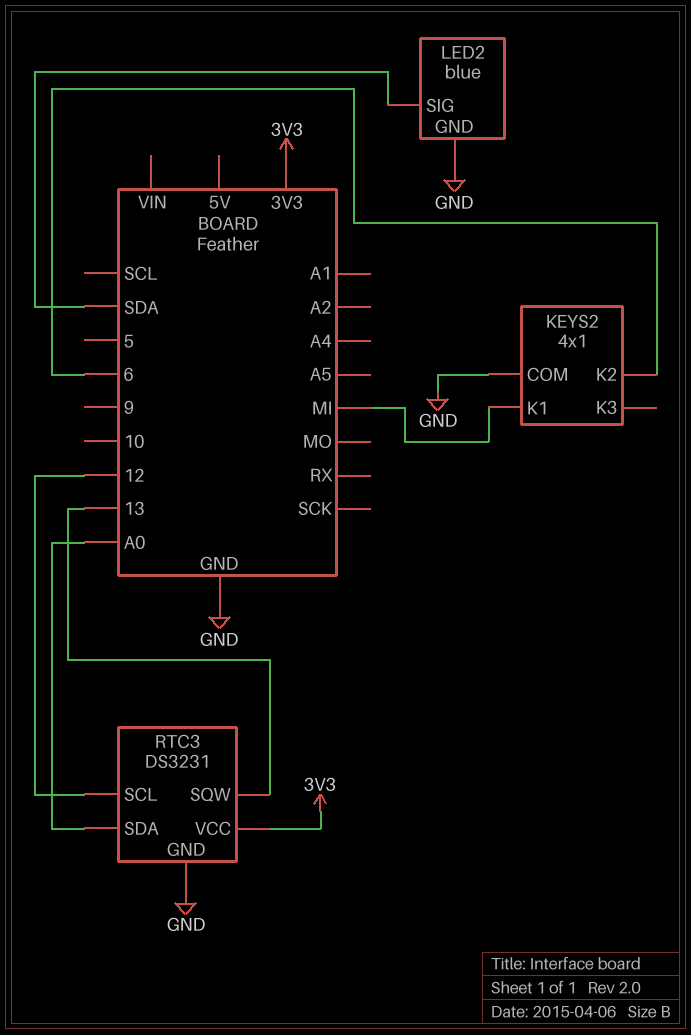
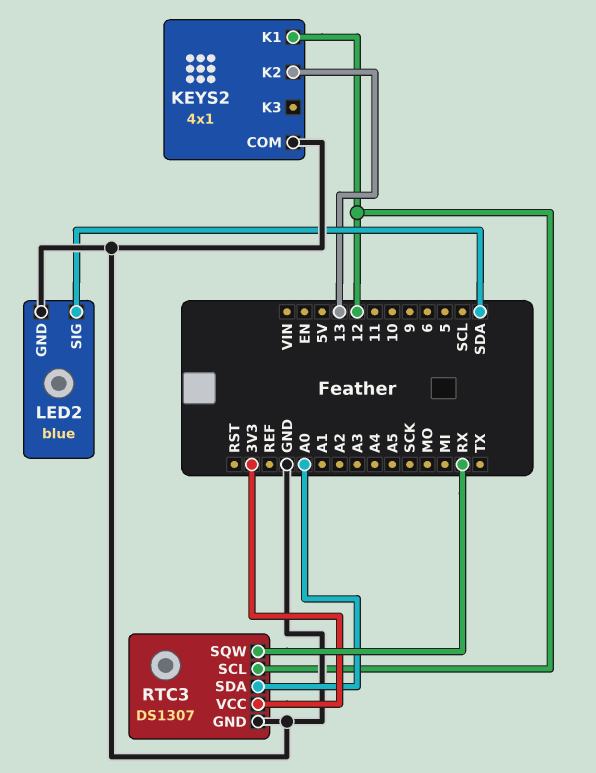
KEYS2 pin K1: MI -> 12
KEYS2 pin K2: 6 -> 13
RTC3: DS3231 -> DS1307
RTC3 pin SQW: 13 -> RX

